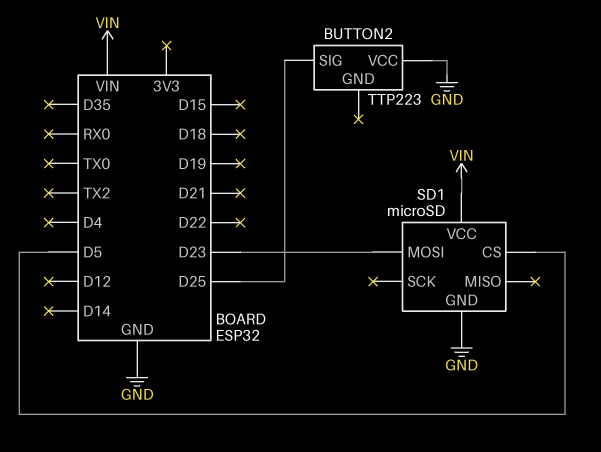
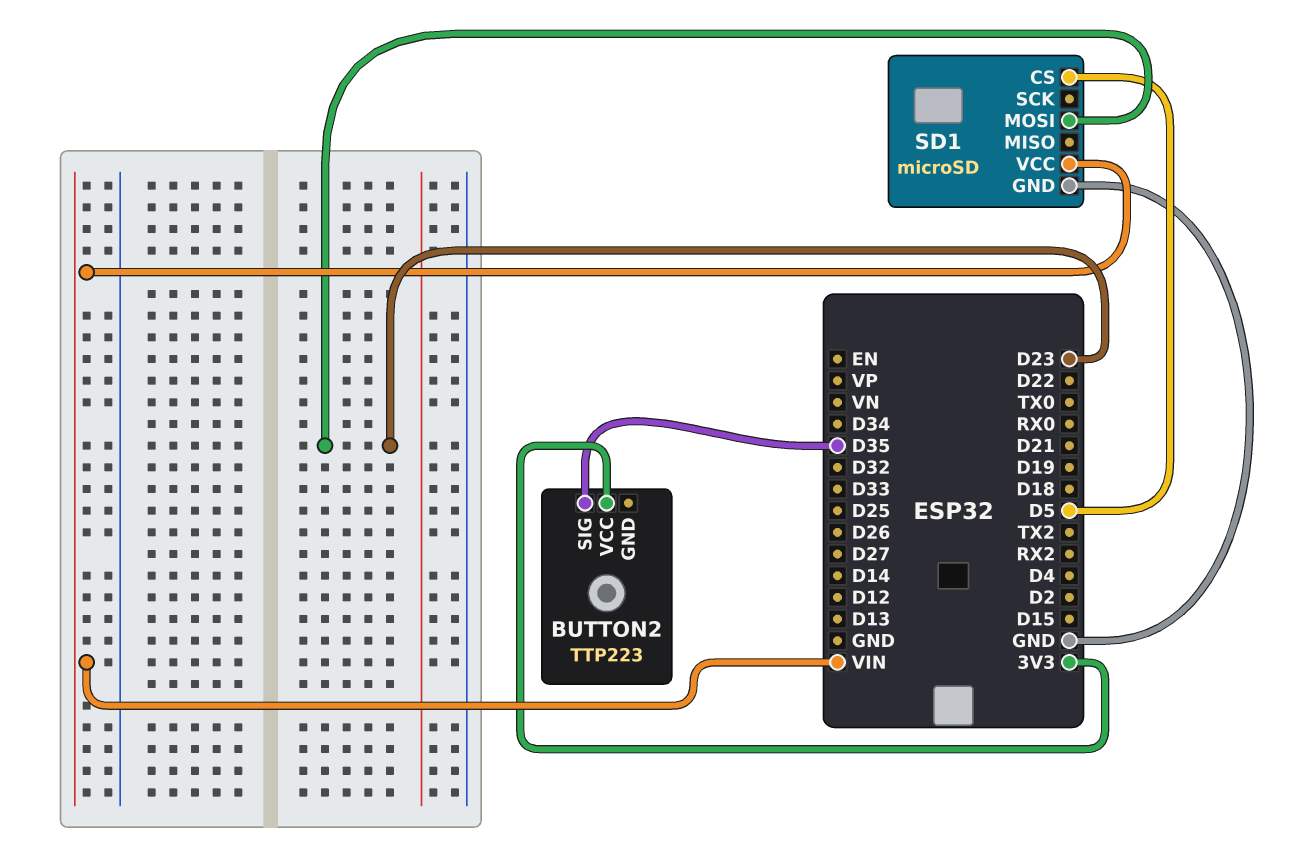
BUTTON2 pin SIG: D25 -> D35
BUTTON2 pin VCC: GND -> 3V3

